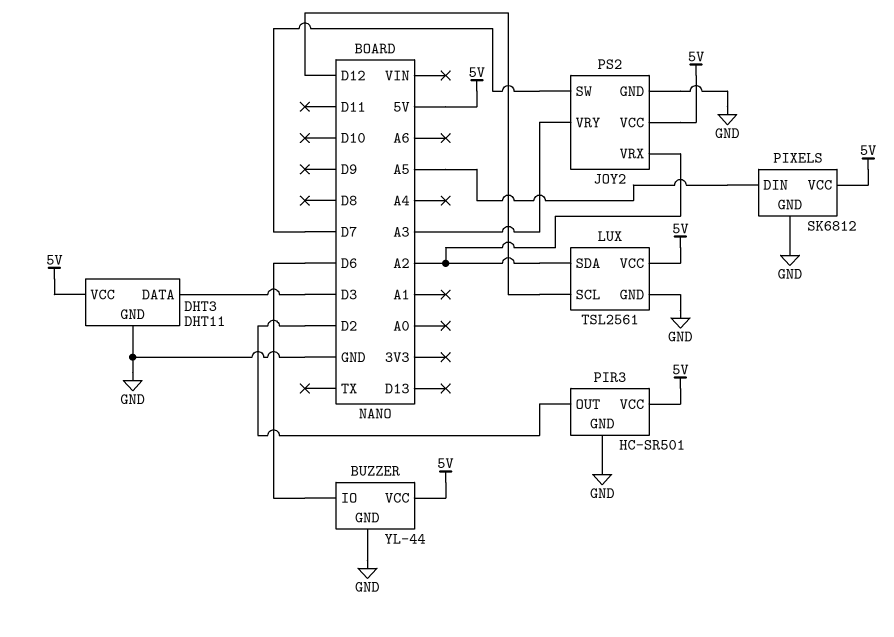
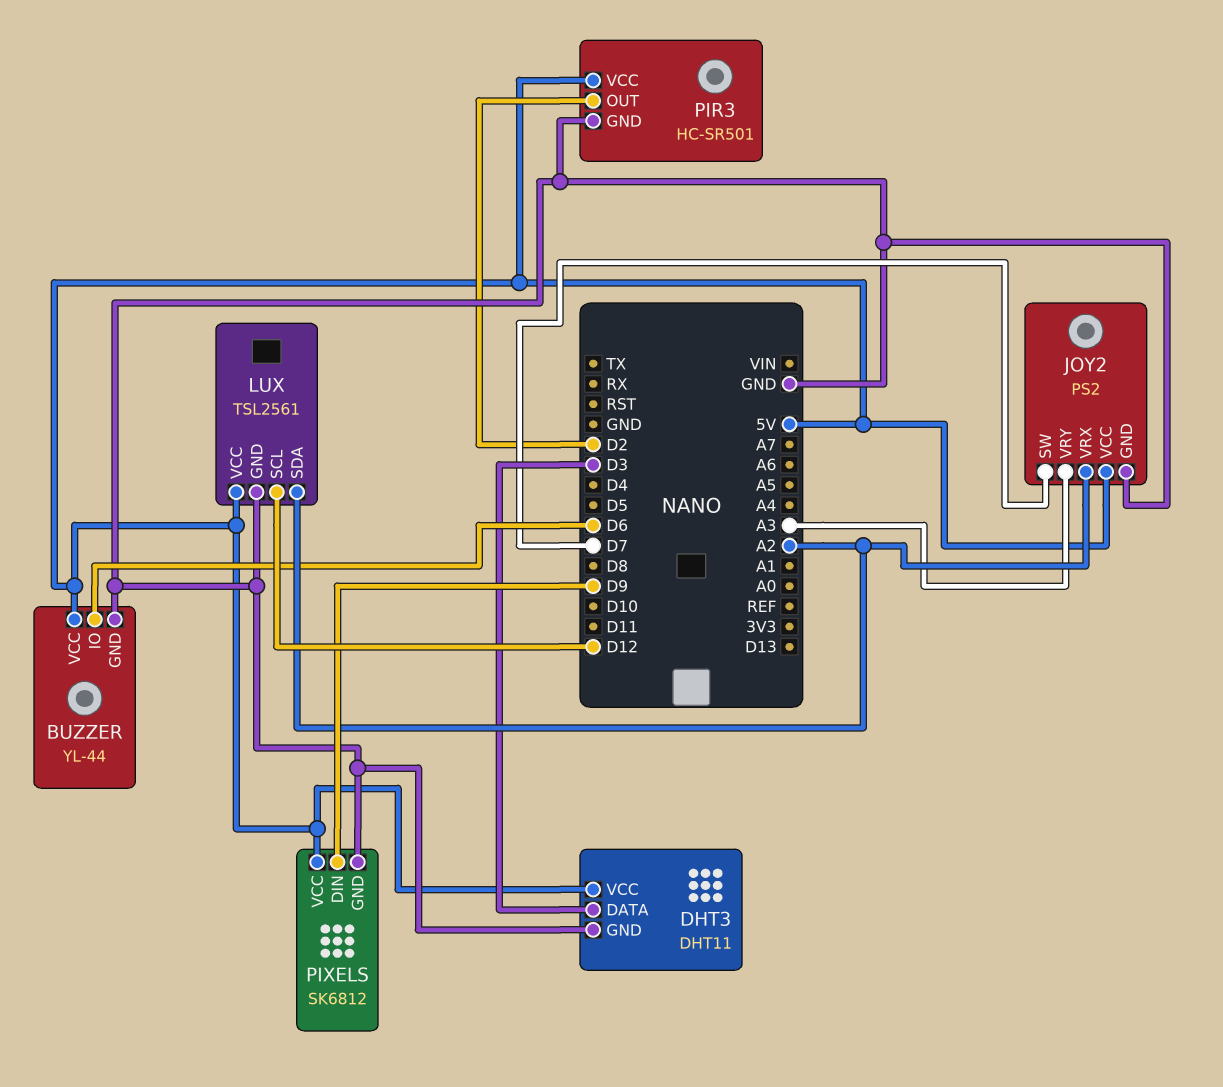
PIXELS pin DIN: A5 -> D9

